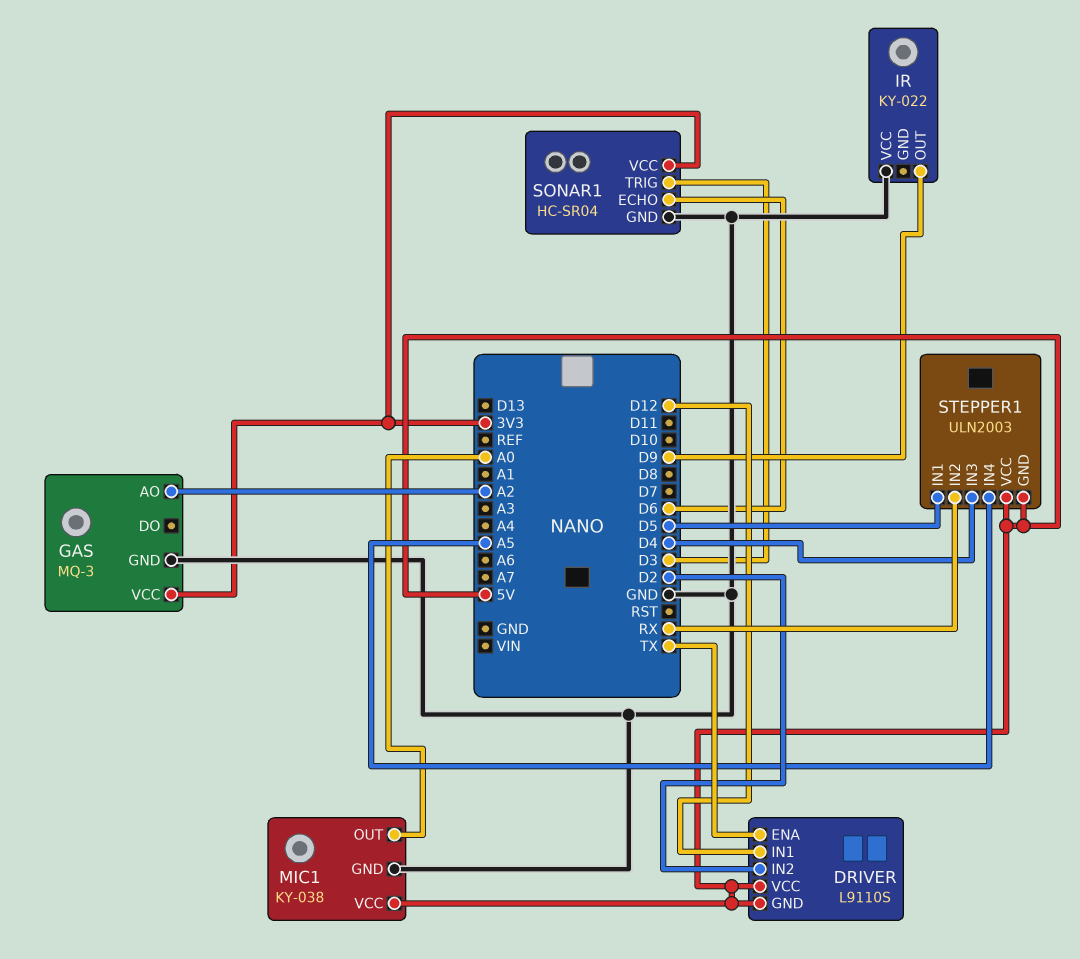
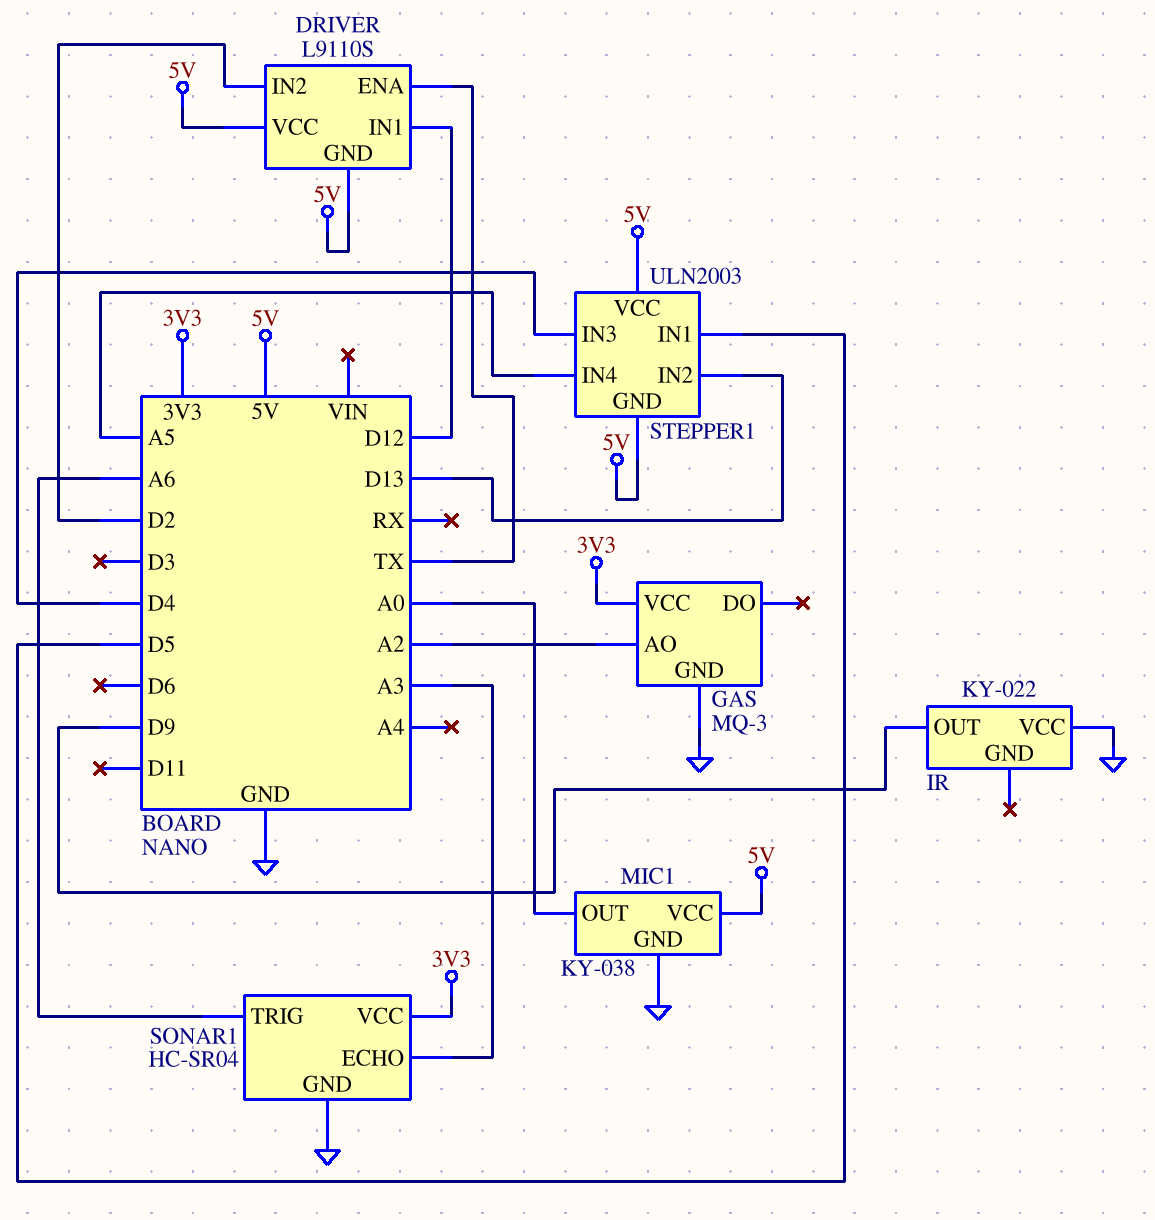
SONAR1 pin ECHO: D6 -> A3
SONAR1 pin TRIG: D3 -> A6
STEPPER1 pin IN2: RX -> D13

